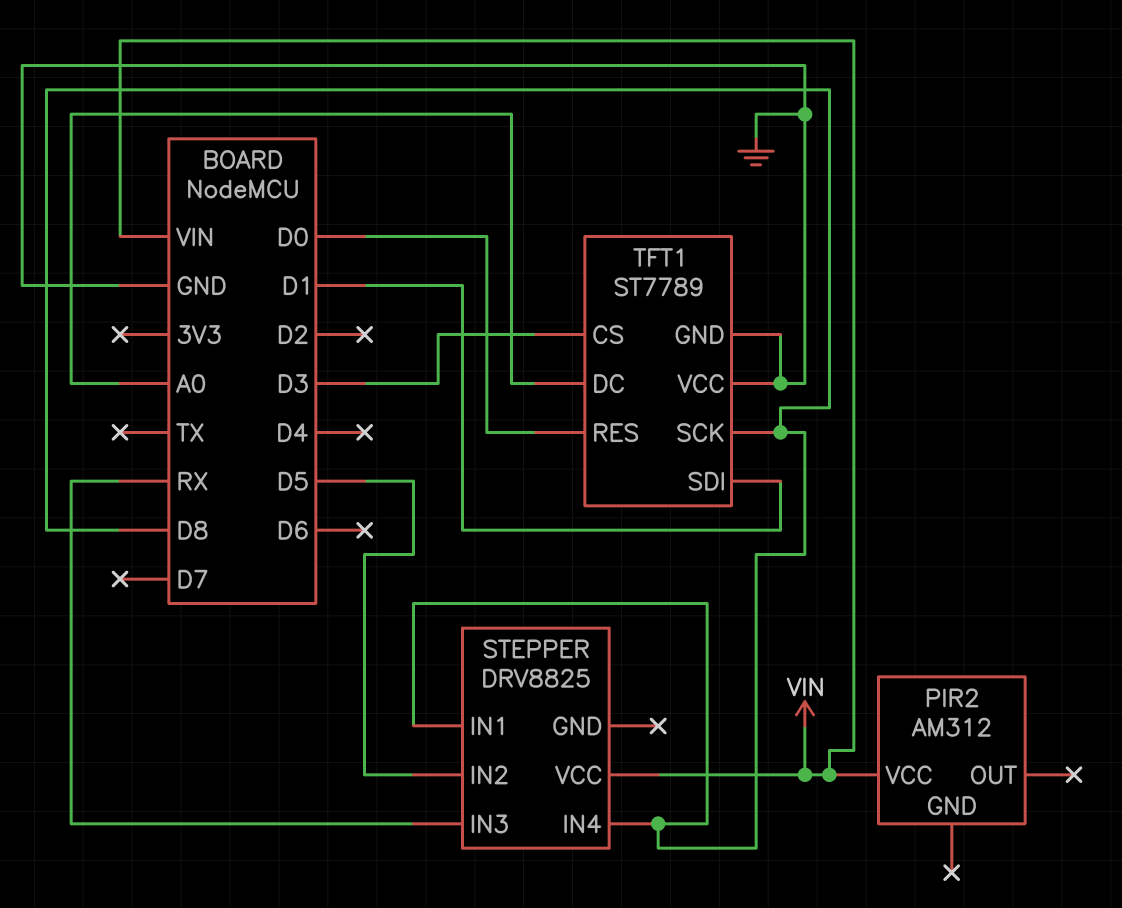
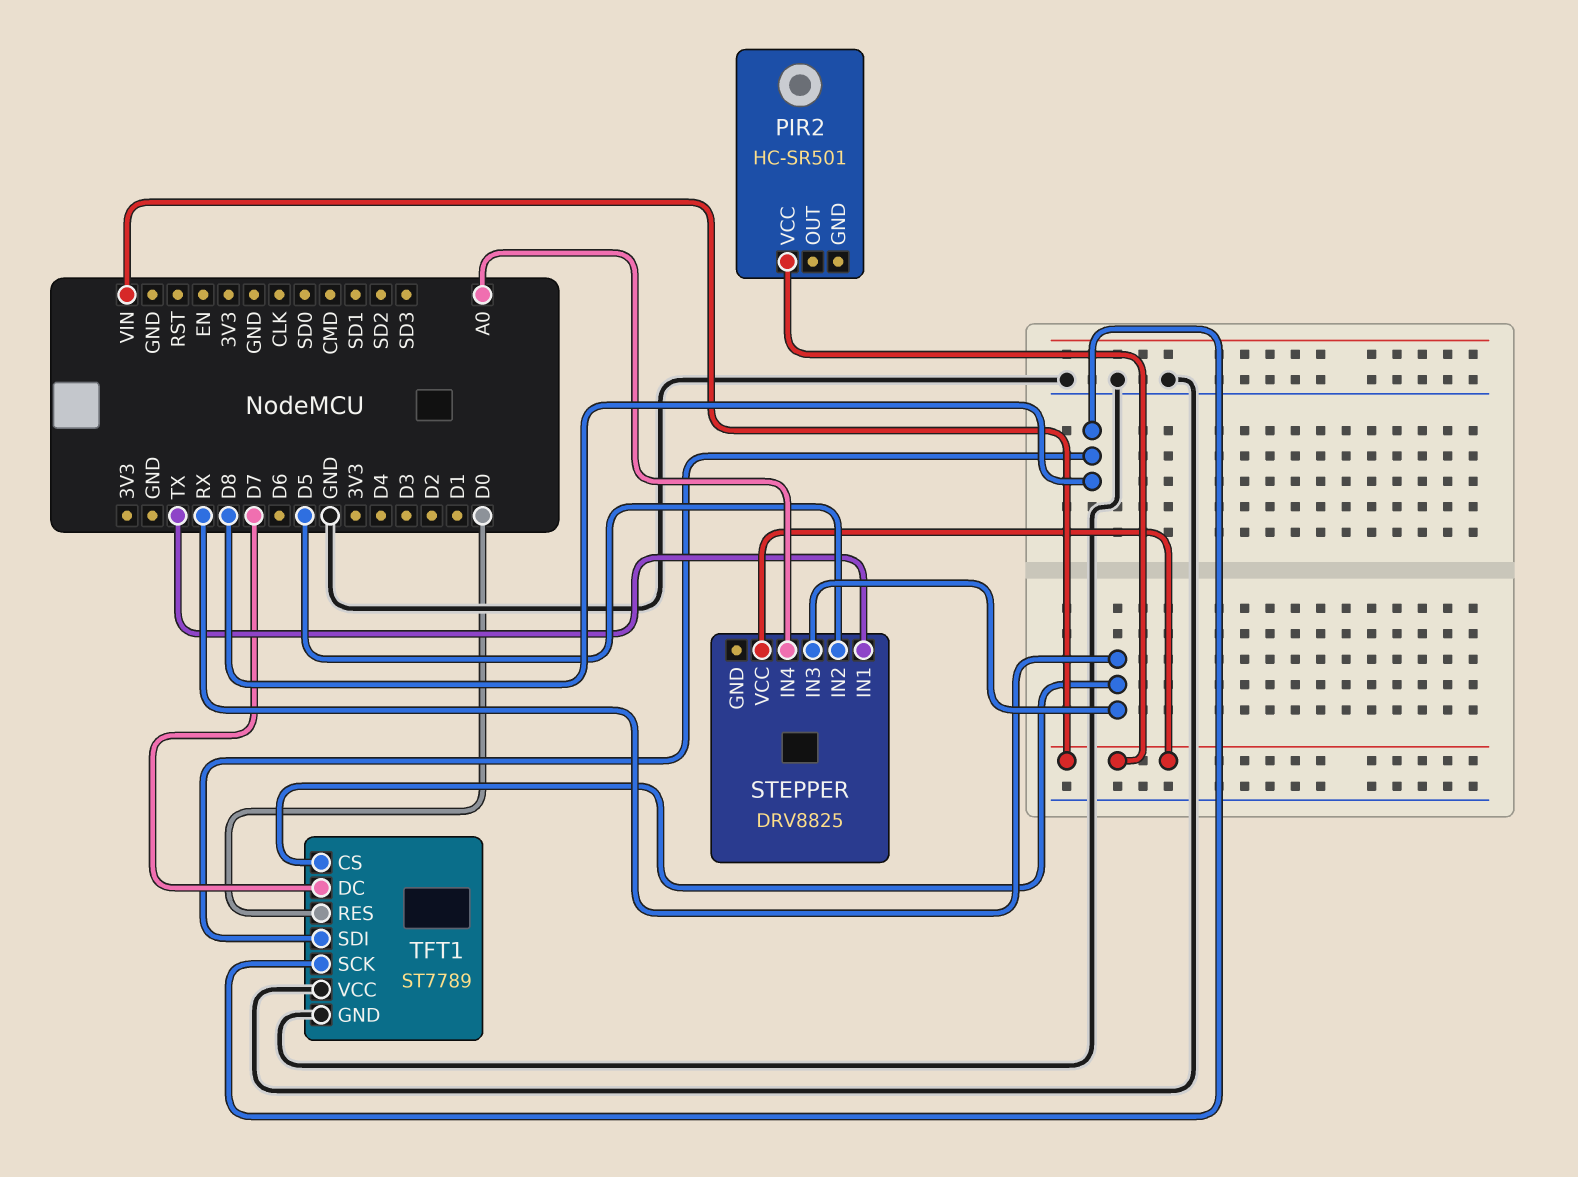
PIR2: AM312 -> HC-SR501
STEPPER pin IN1: D8 -> TX
STEPPER pin IN4: D8 -> A0
TFT1 pin CS: D3 -> RX
TFT1 pin DC: A0 -> D7
TFT1 pin SDI: D1 -> D8

